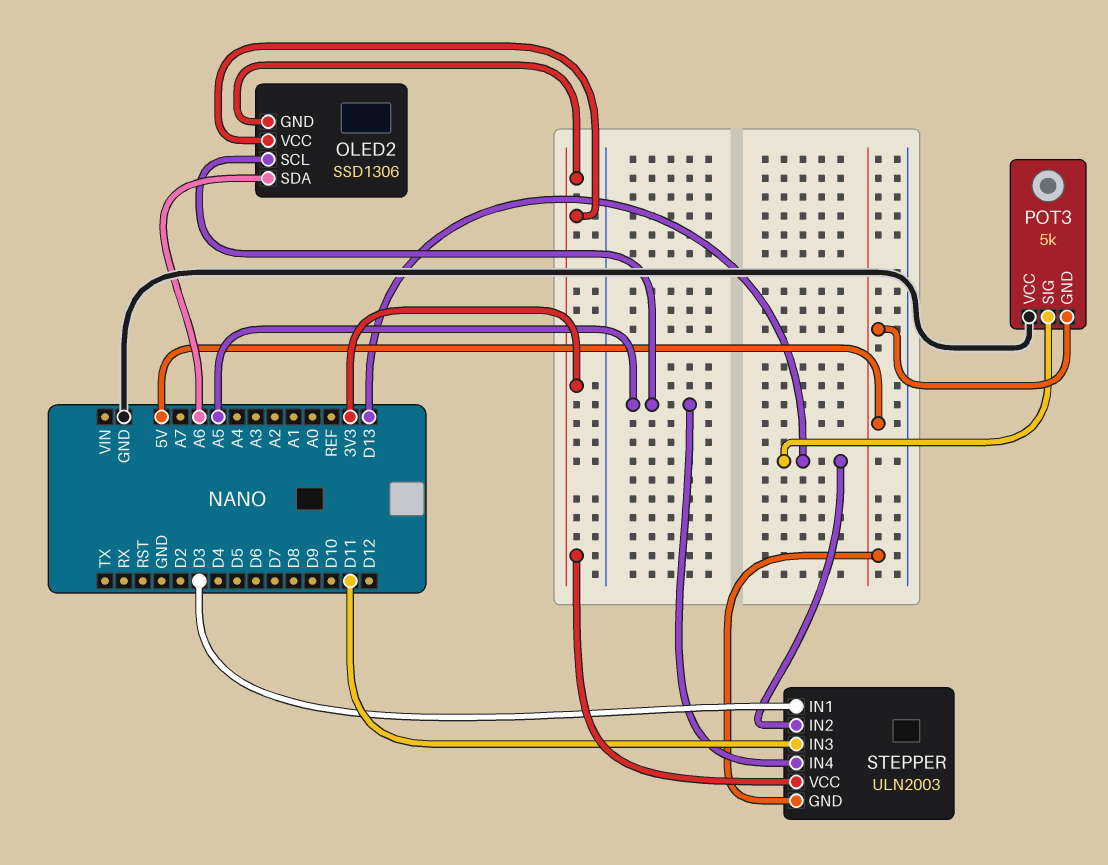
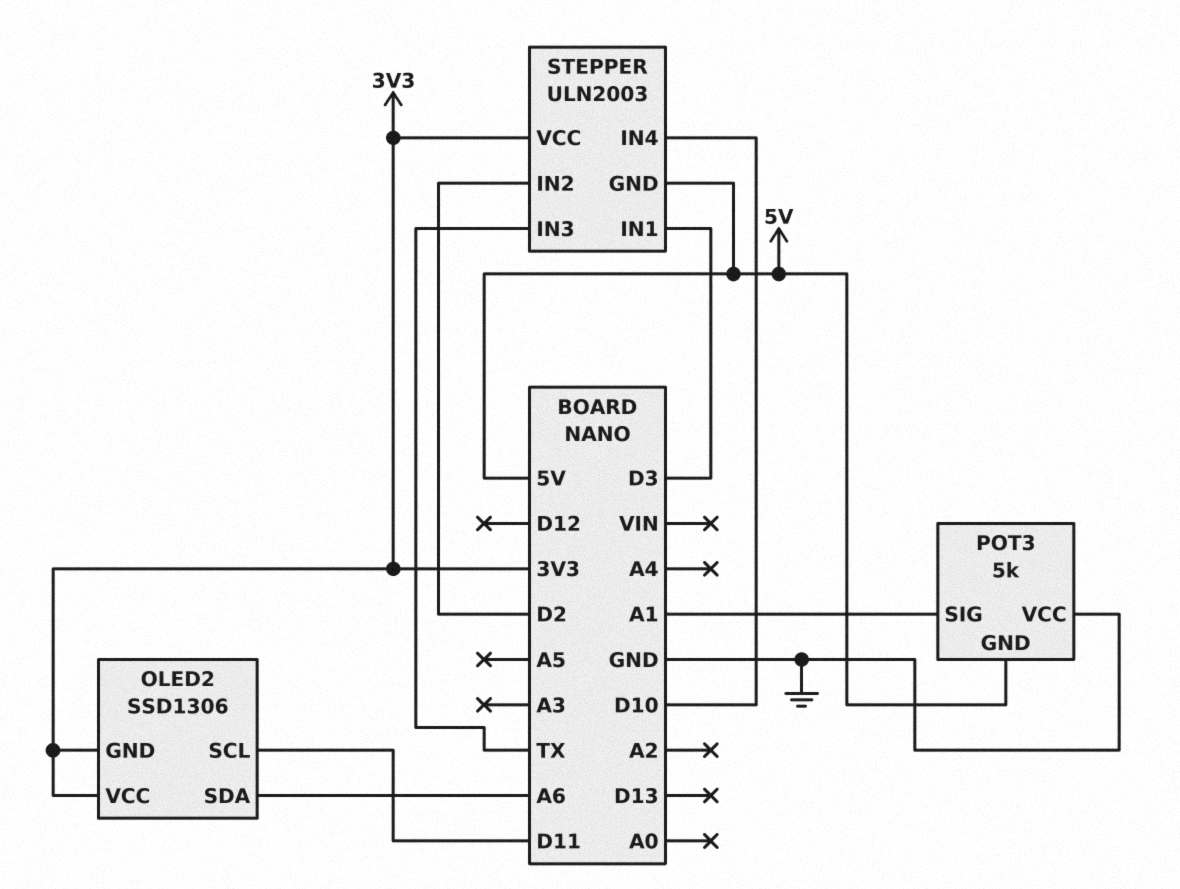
OLED2 pin SCL: A5 -> D11
POT3 pin SIG: D13 -> A1
STEPPER pin IN2: D13 -> D2
STEPPER pin IN3: D11 -> TX
STEPPER pin IN4: A5 -> D10

